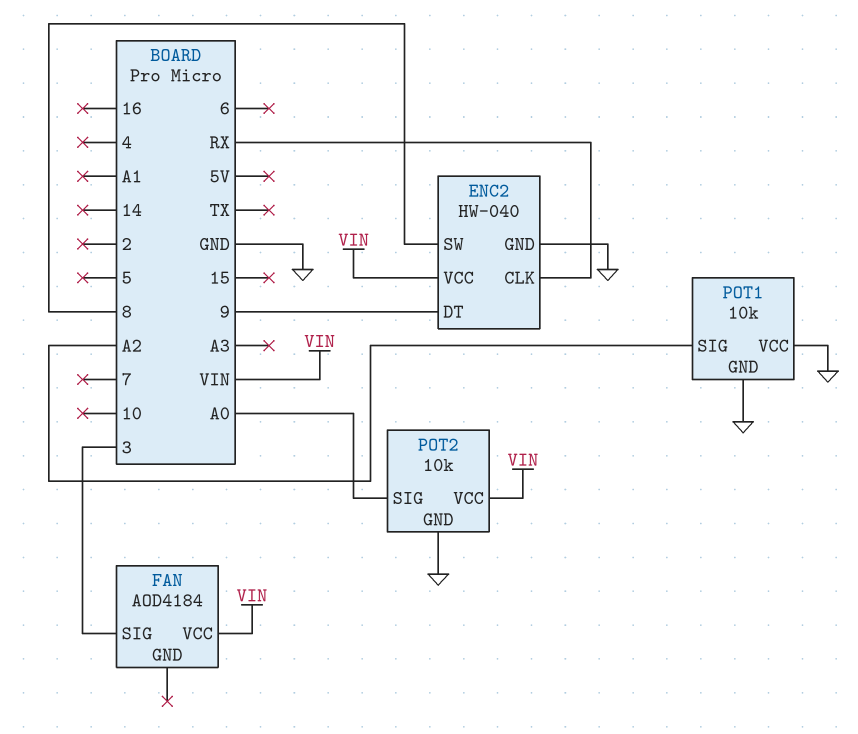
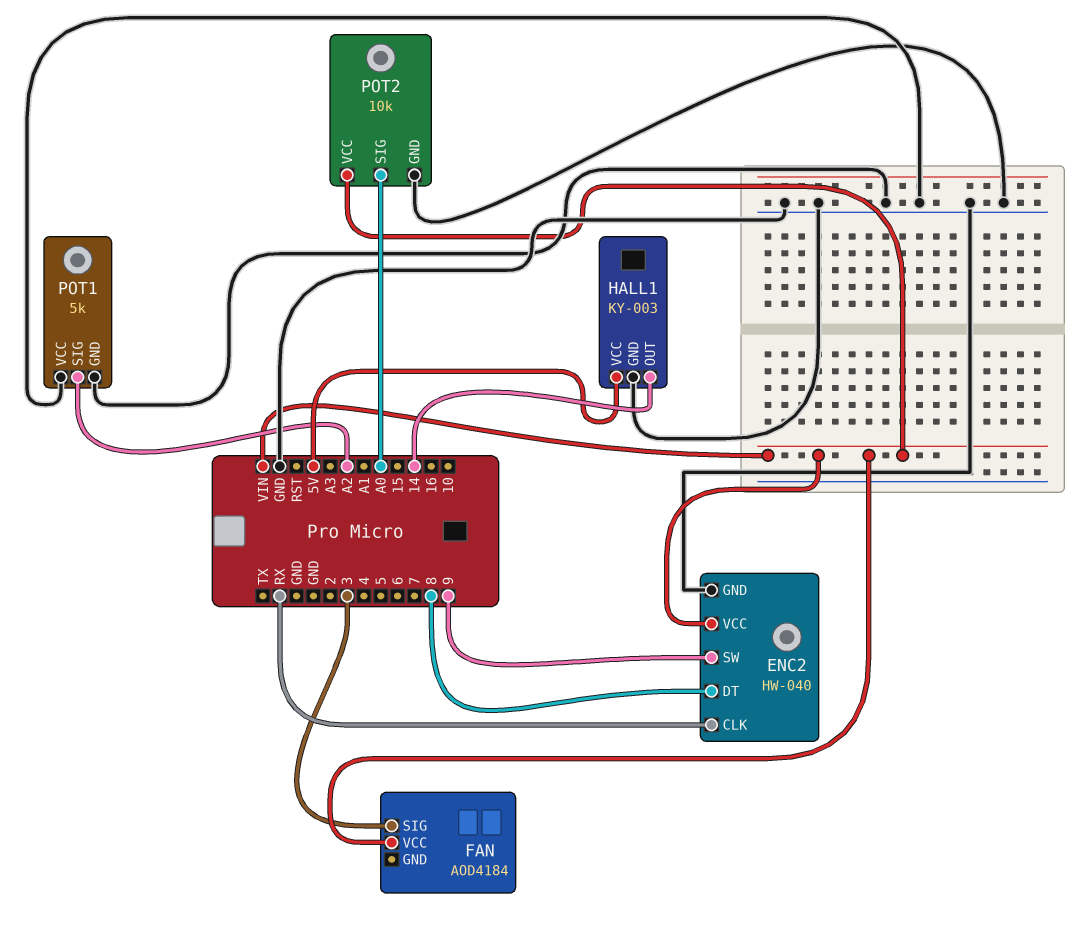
ENC2 pin DT: 9 -> 8
ENC2 pin SW: 8 -> 9
HALL1: none -> KY-003
HALL1 pin GND: none -> GND
HALL1 pin OUT: none -> 14
HALL1 pin VCC: none -> 5V
POT1: 10k -> 5k

